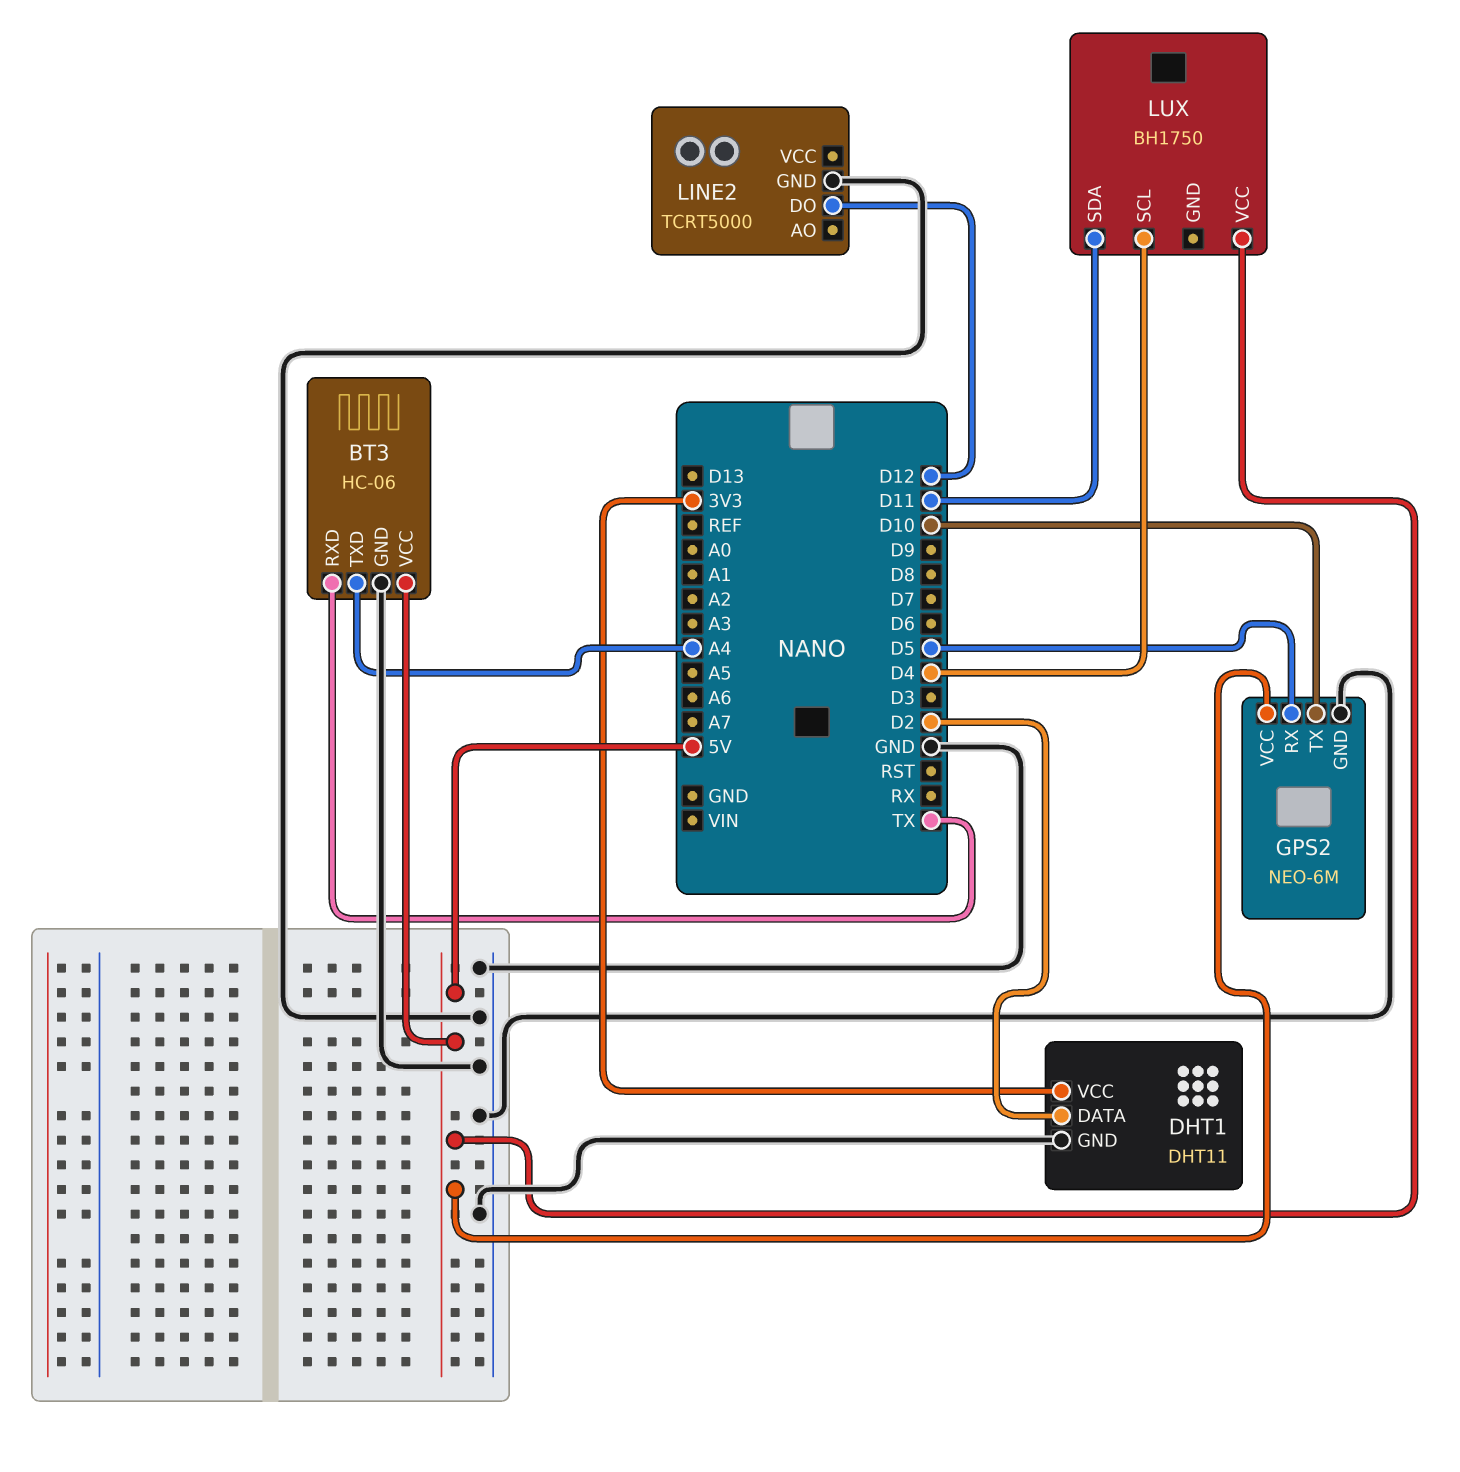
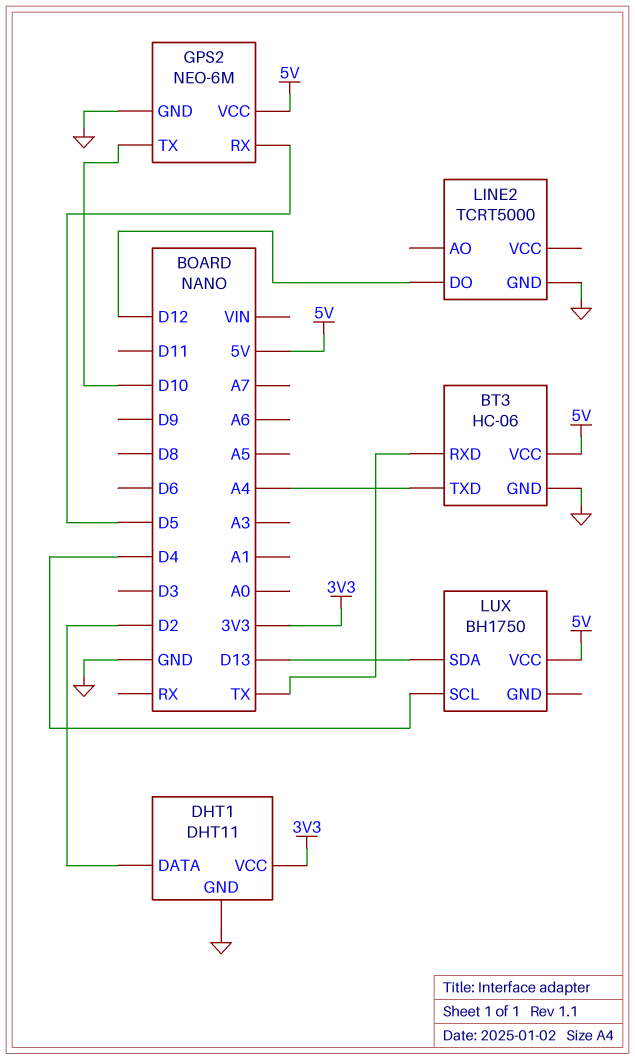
LUX pin SDA: D11 -> D13

